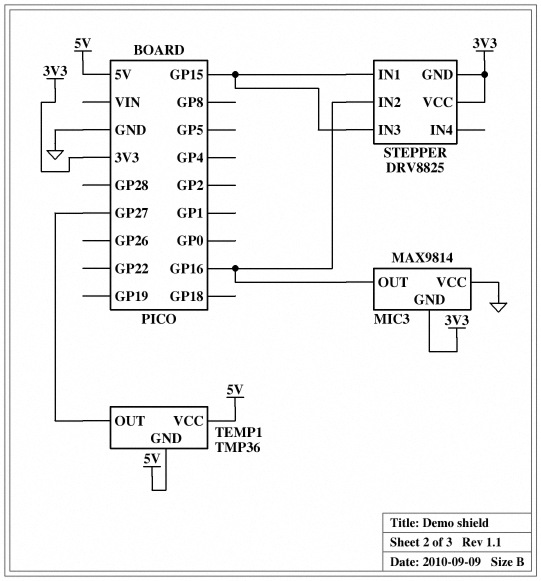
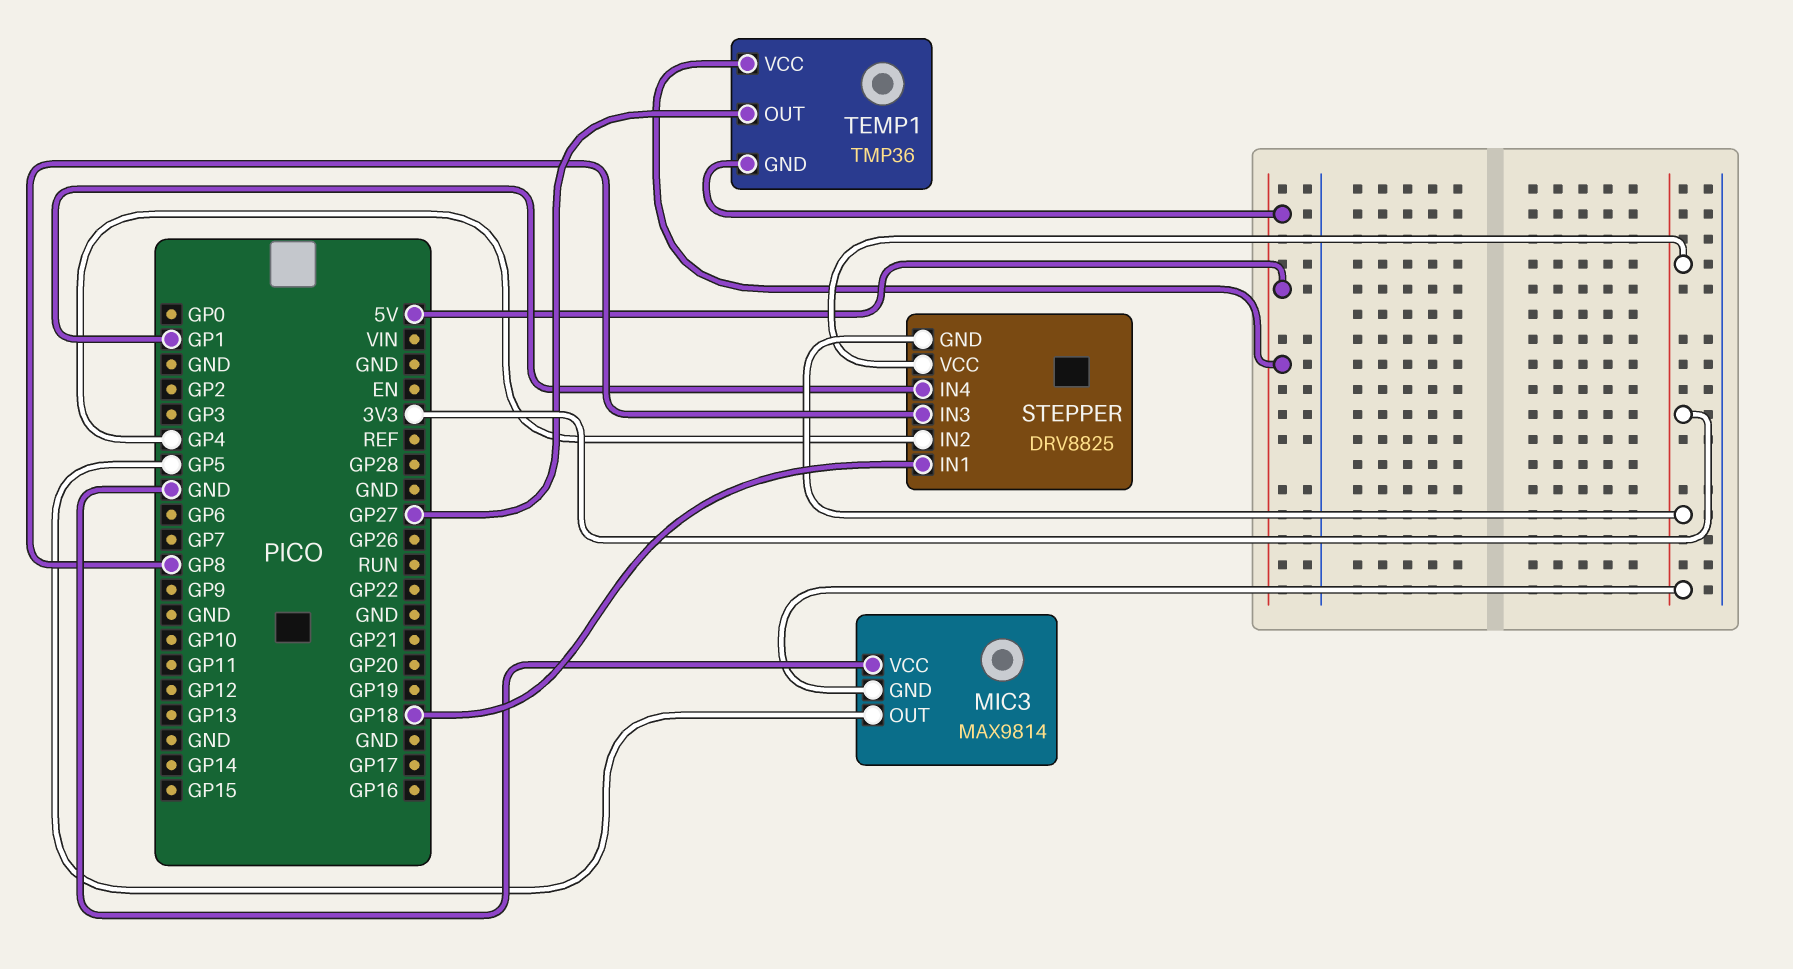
MIC3 pin OUT: GP16 -> GP5
STEPPER pin IN1: GP15 -> GP18
STEPPER pin IN2: GP16 -> GP4
STEPPER pin IN3: GP15 -> GP8
STEPPER pin IN4: none -> GP1

